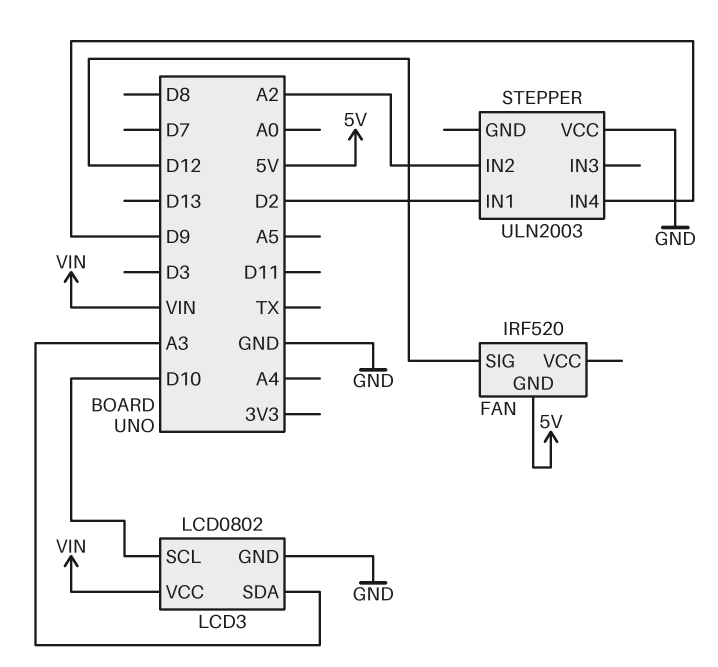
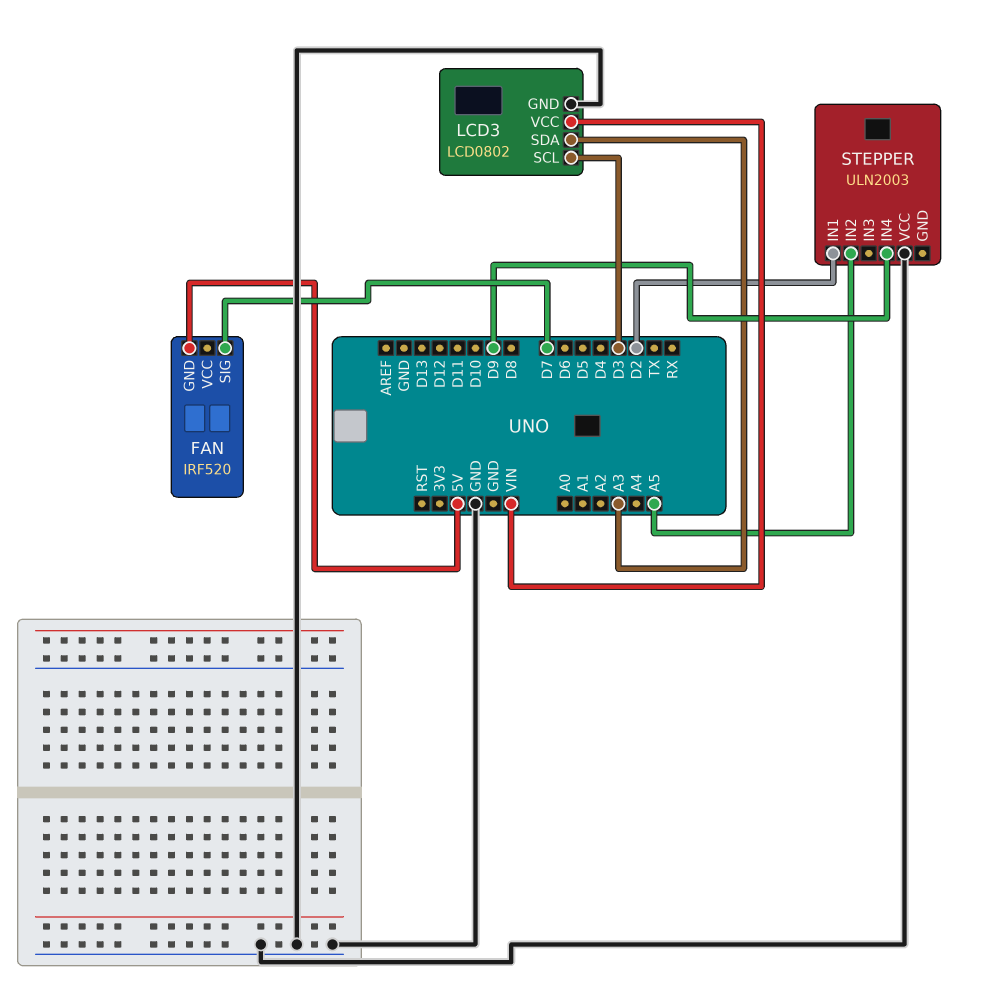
FAN pin SIG: D12 -> D7
LCD3 pin SCL: D10 -> D3
STEPPER pin IN2: A2 -> A5

